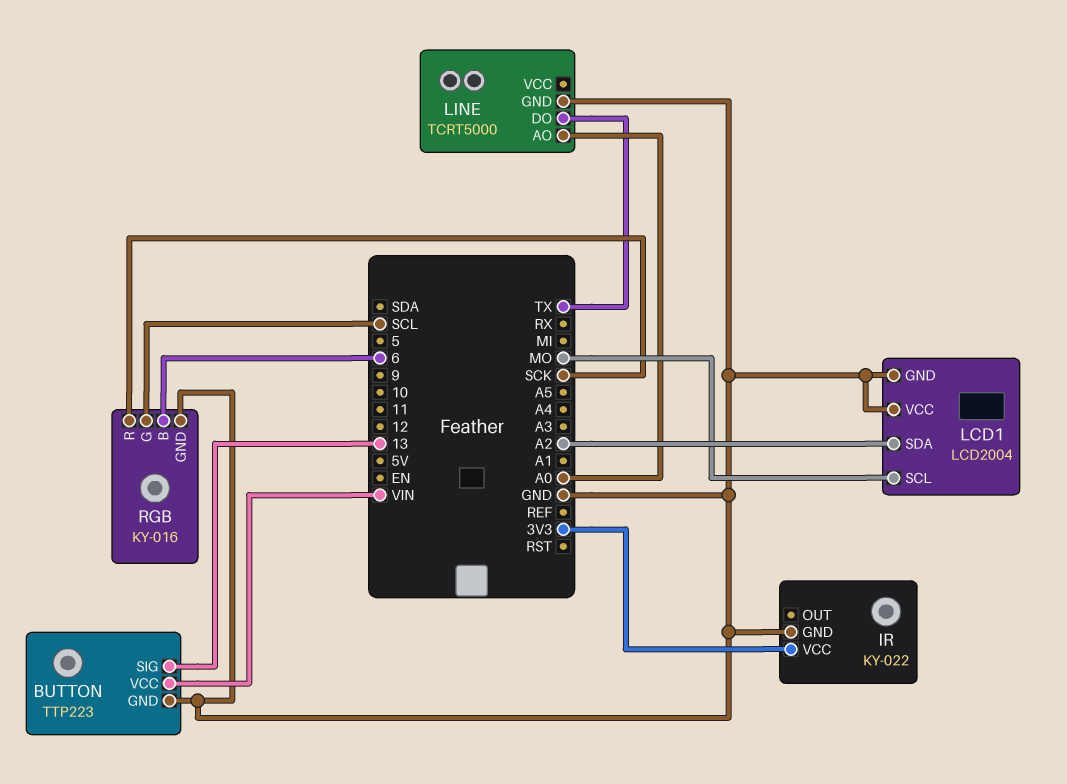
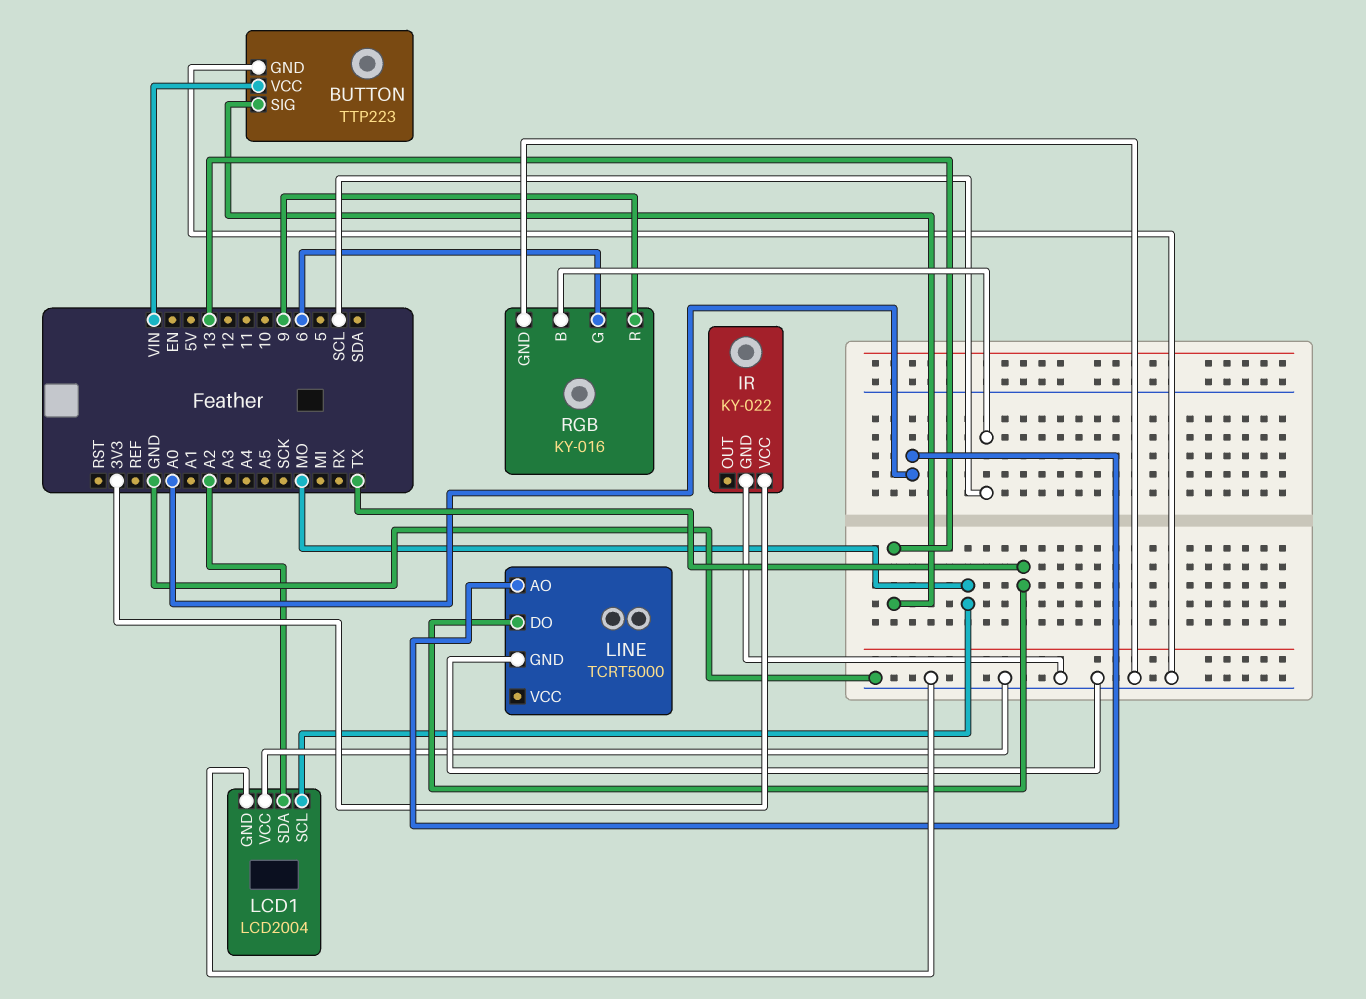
RGB pin B: 6 -> SCL
RGB pin G: SCL -> 6
RGB pin R: SCK -> 9

